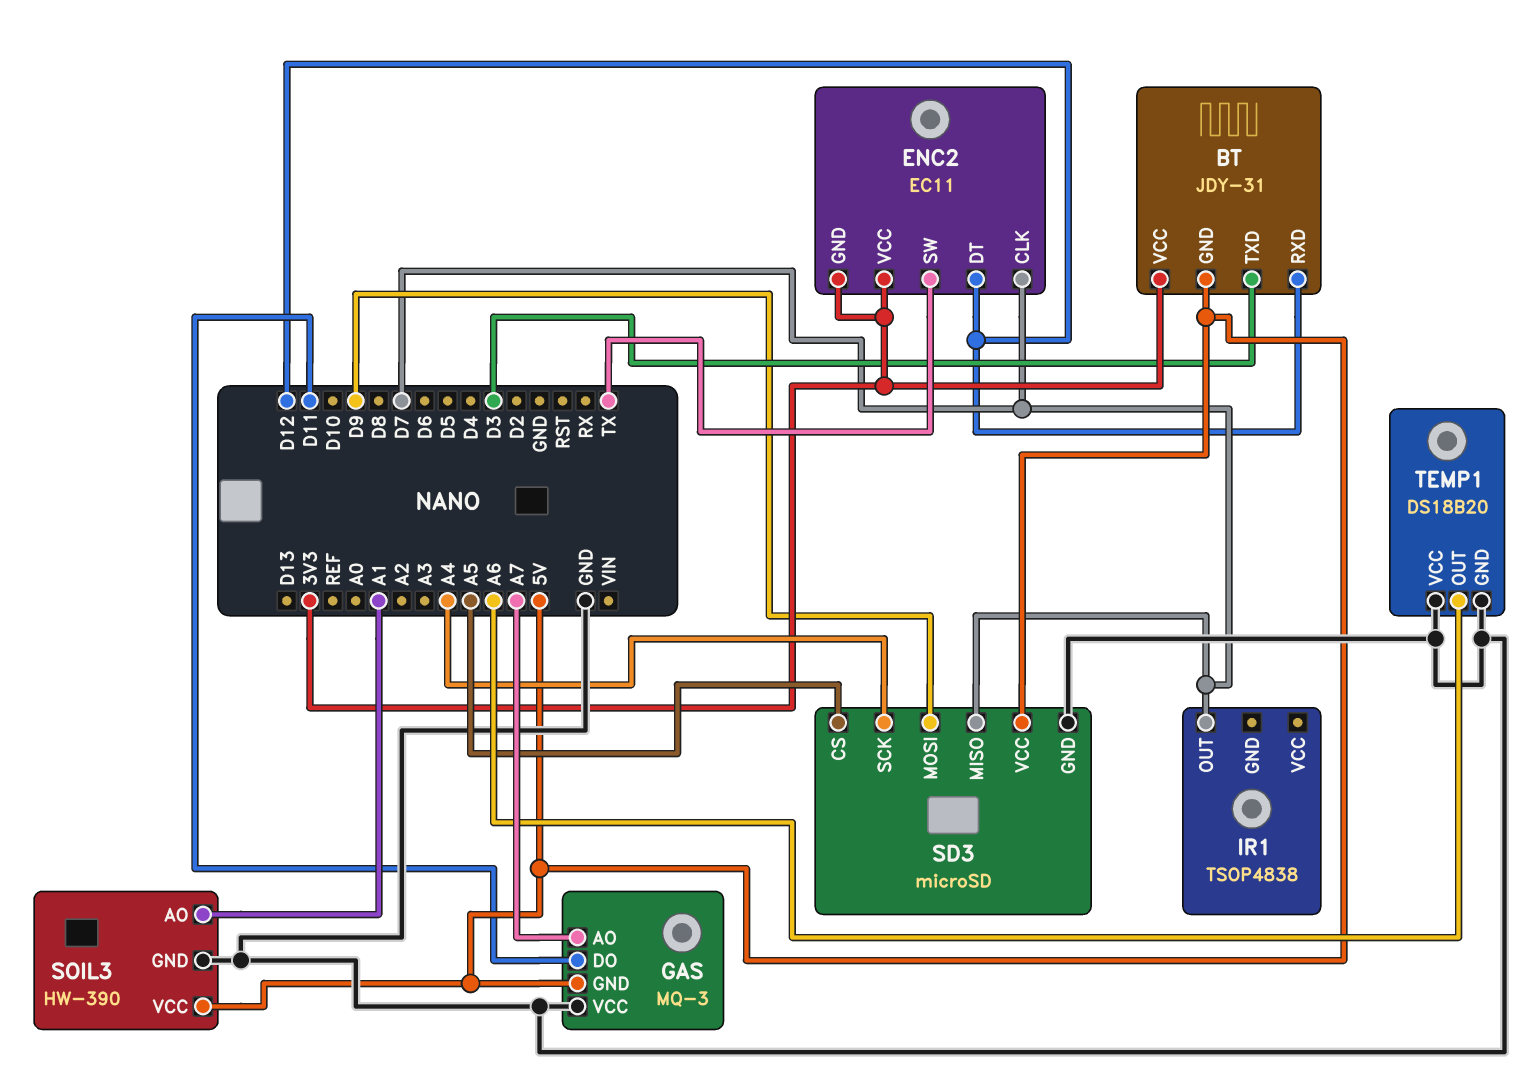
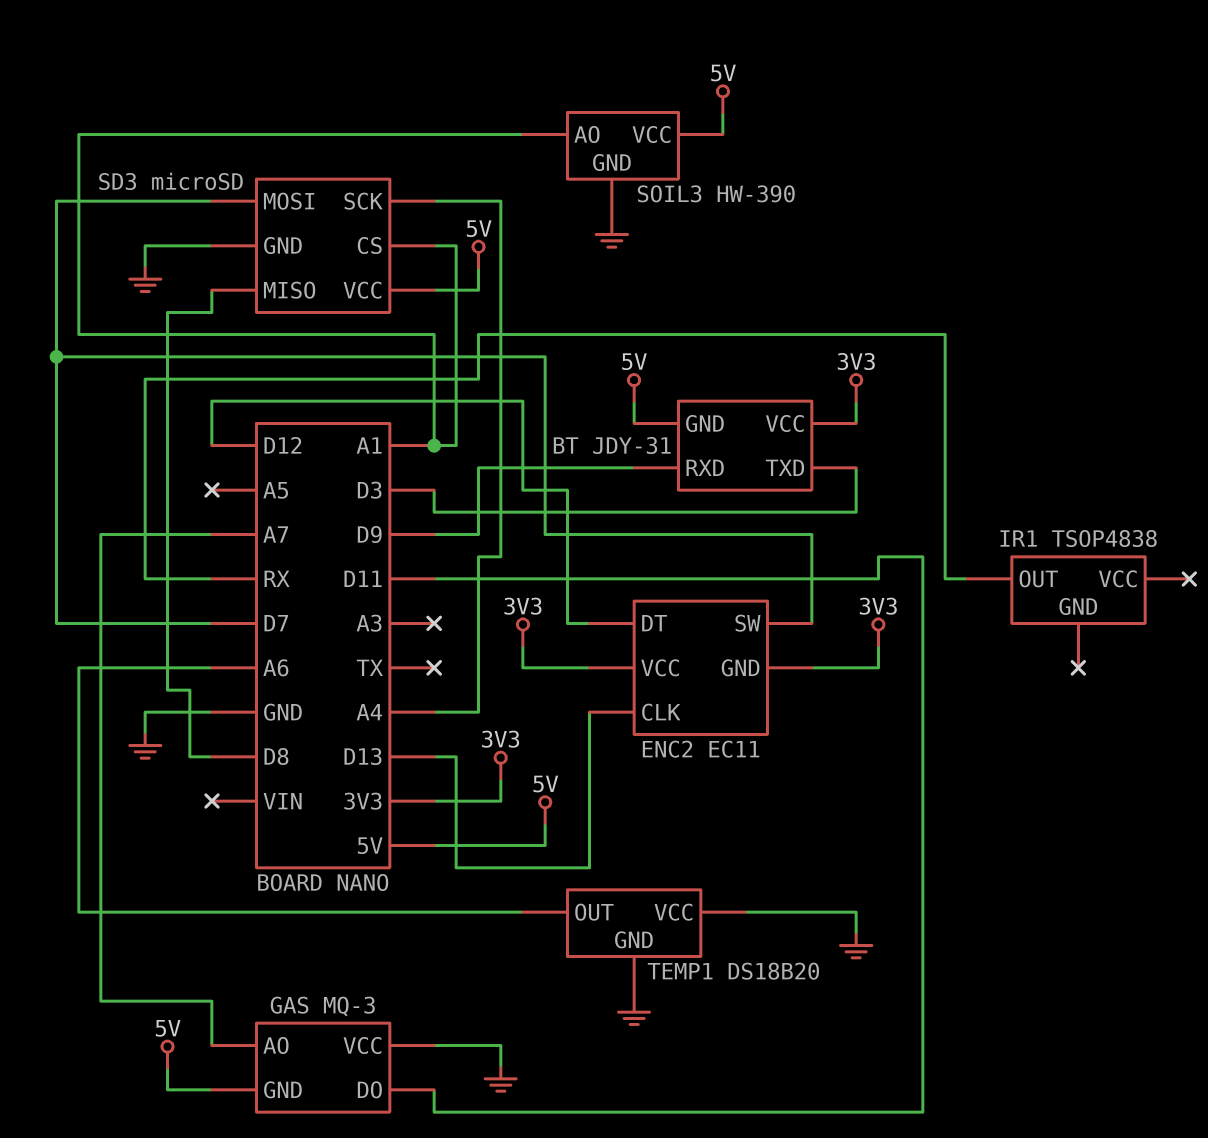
BT pin RXD: D12 -> D9
ENC2 pin CLK: D7 -> D13
ENC2 pin SW: TX -> D7
IR1 pin OUT: D7 -> RX
SD3 pin CS: A5 -> A1
SD3 pin MISO: D7 -> D8
SD3 pin MOSI: D9 -> D7

